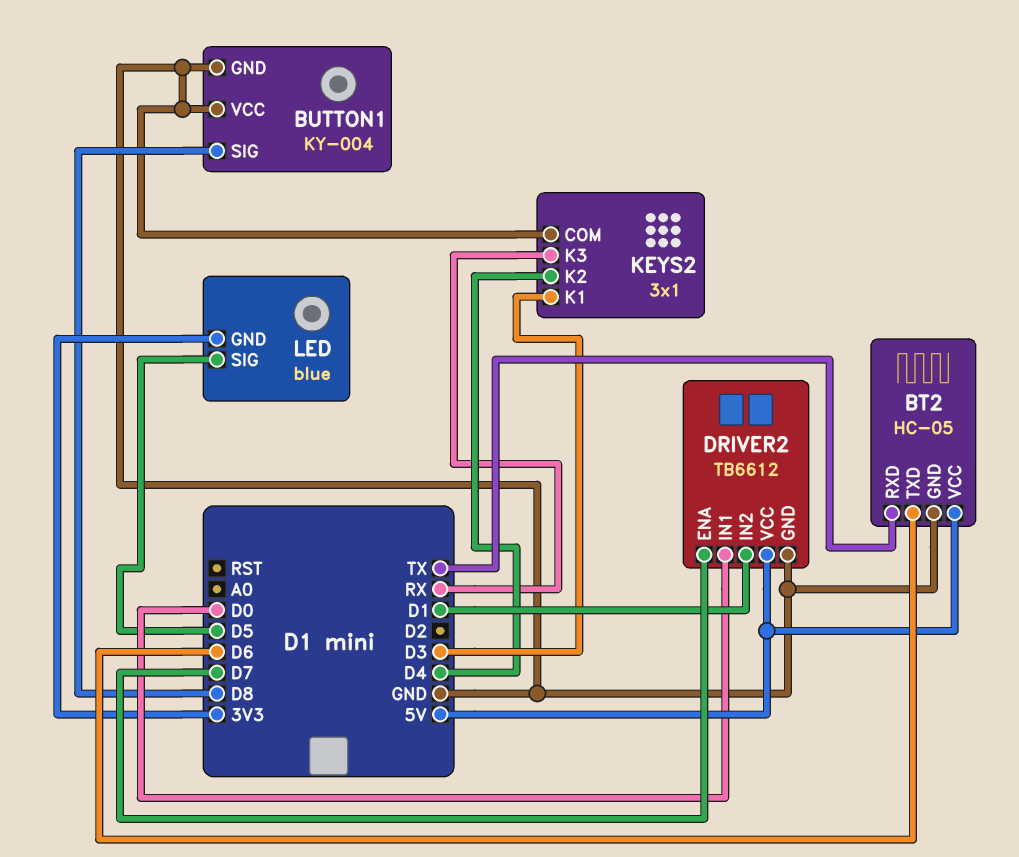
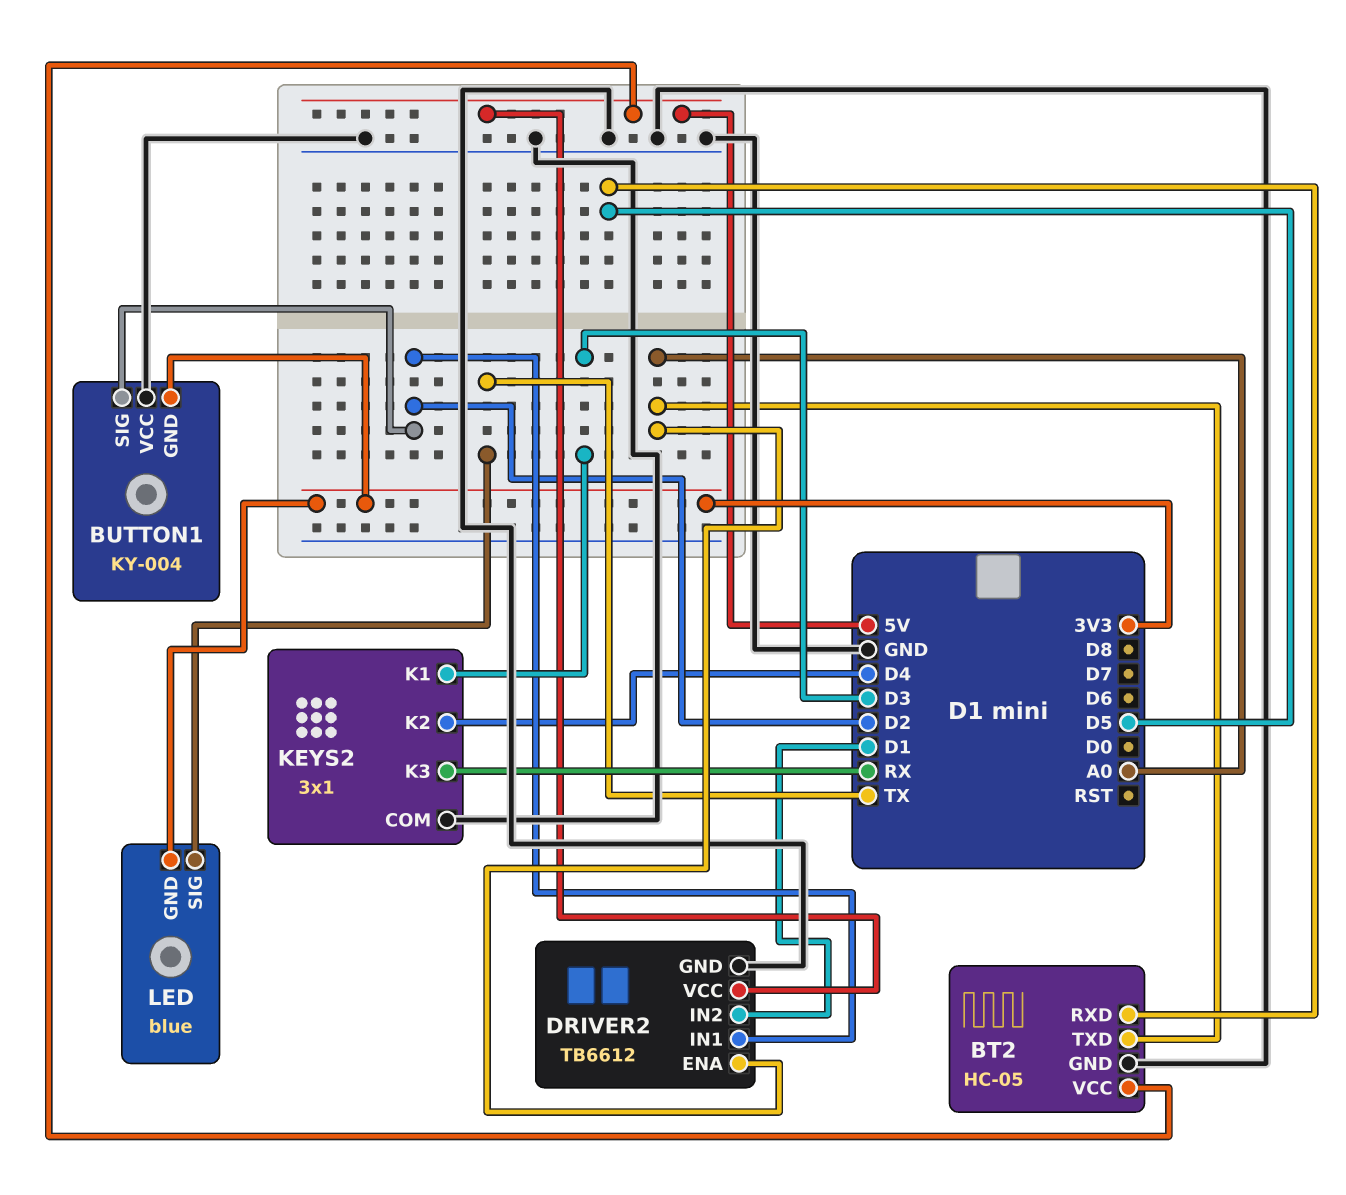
BT2 pin RXD: TX -> D5
BT2 pin TXD: D6 -> A0
BUTTON1 pin GND: GND -> 3V3
BUTTON1 pin SIG: D8 -> D2
DRIVER2 pin ENA: D7 -> A0
DRIVER2 pin IN1: D0 -> D2
LED pin SIG: D5 -> TX

